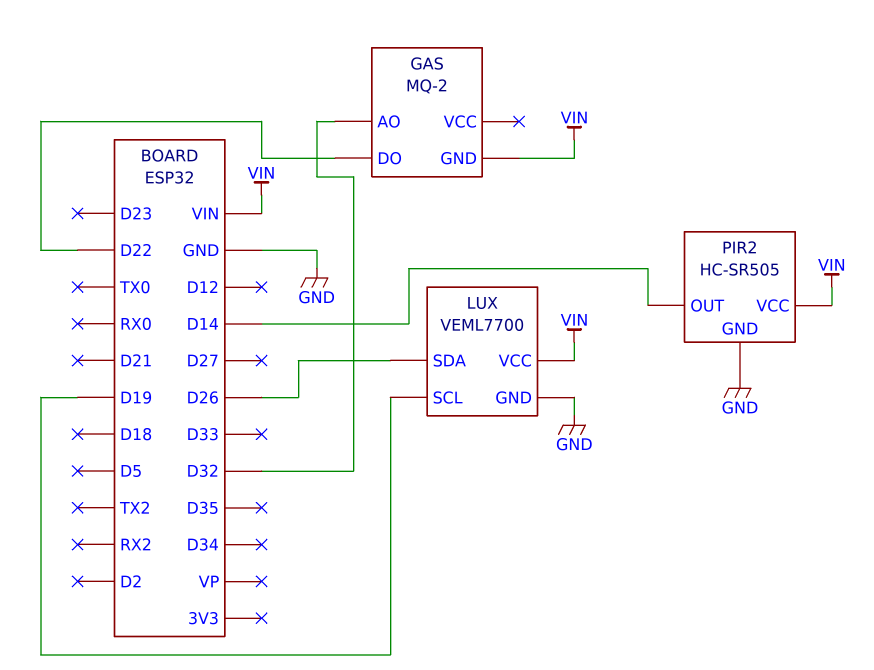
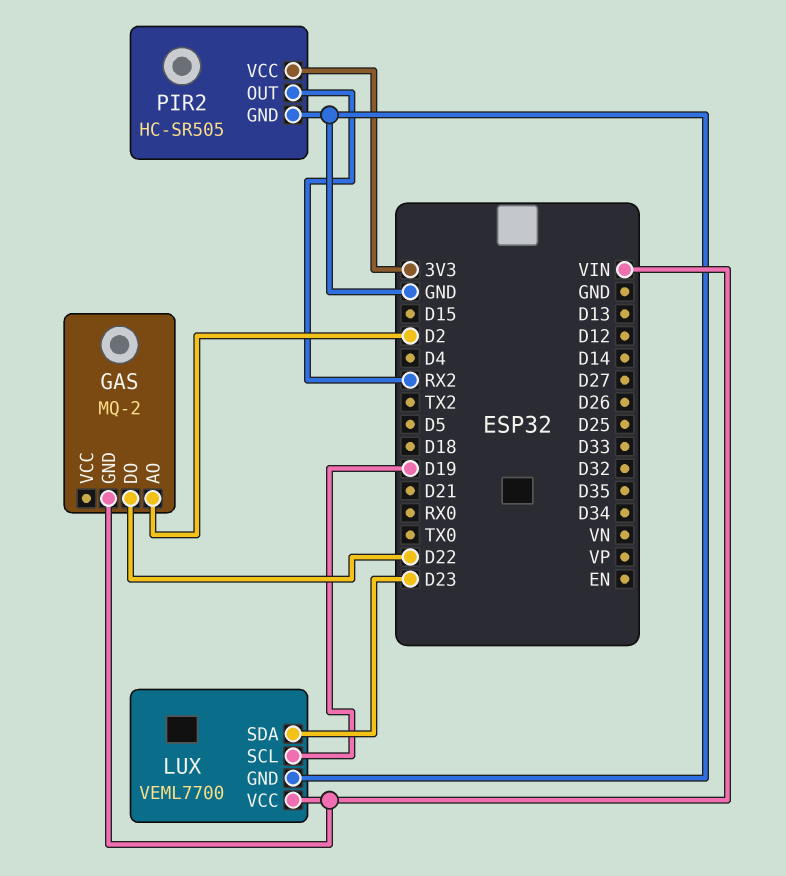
GAS pin AO: D32 -> D2
LUX pin SDA: D26 -> D23
PIR2 pin OUT: D14 -> RX2
PIR2 pin VCC: VIN -> 3V3

